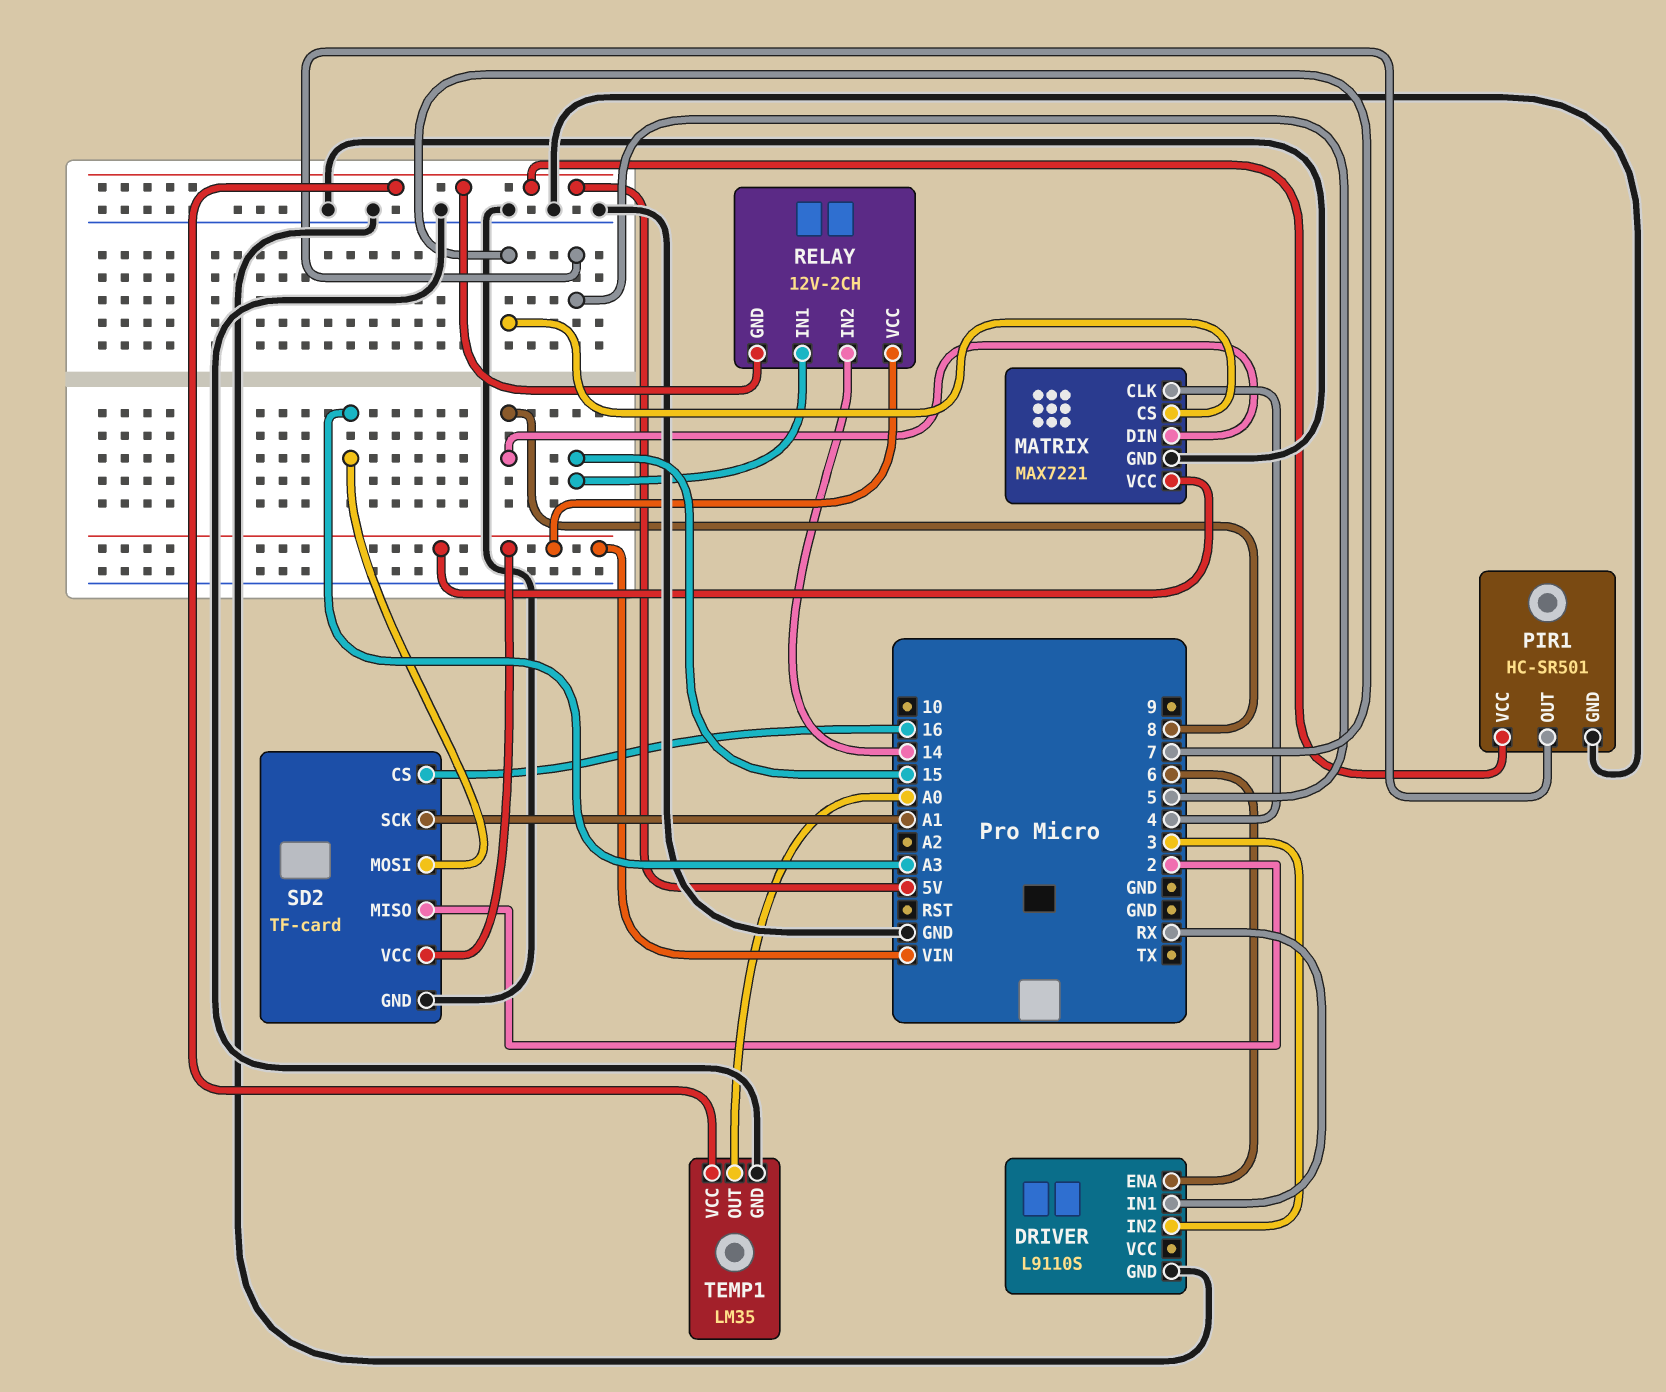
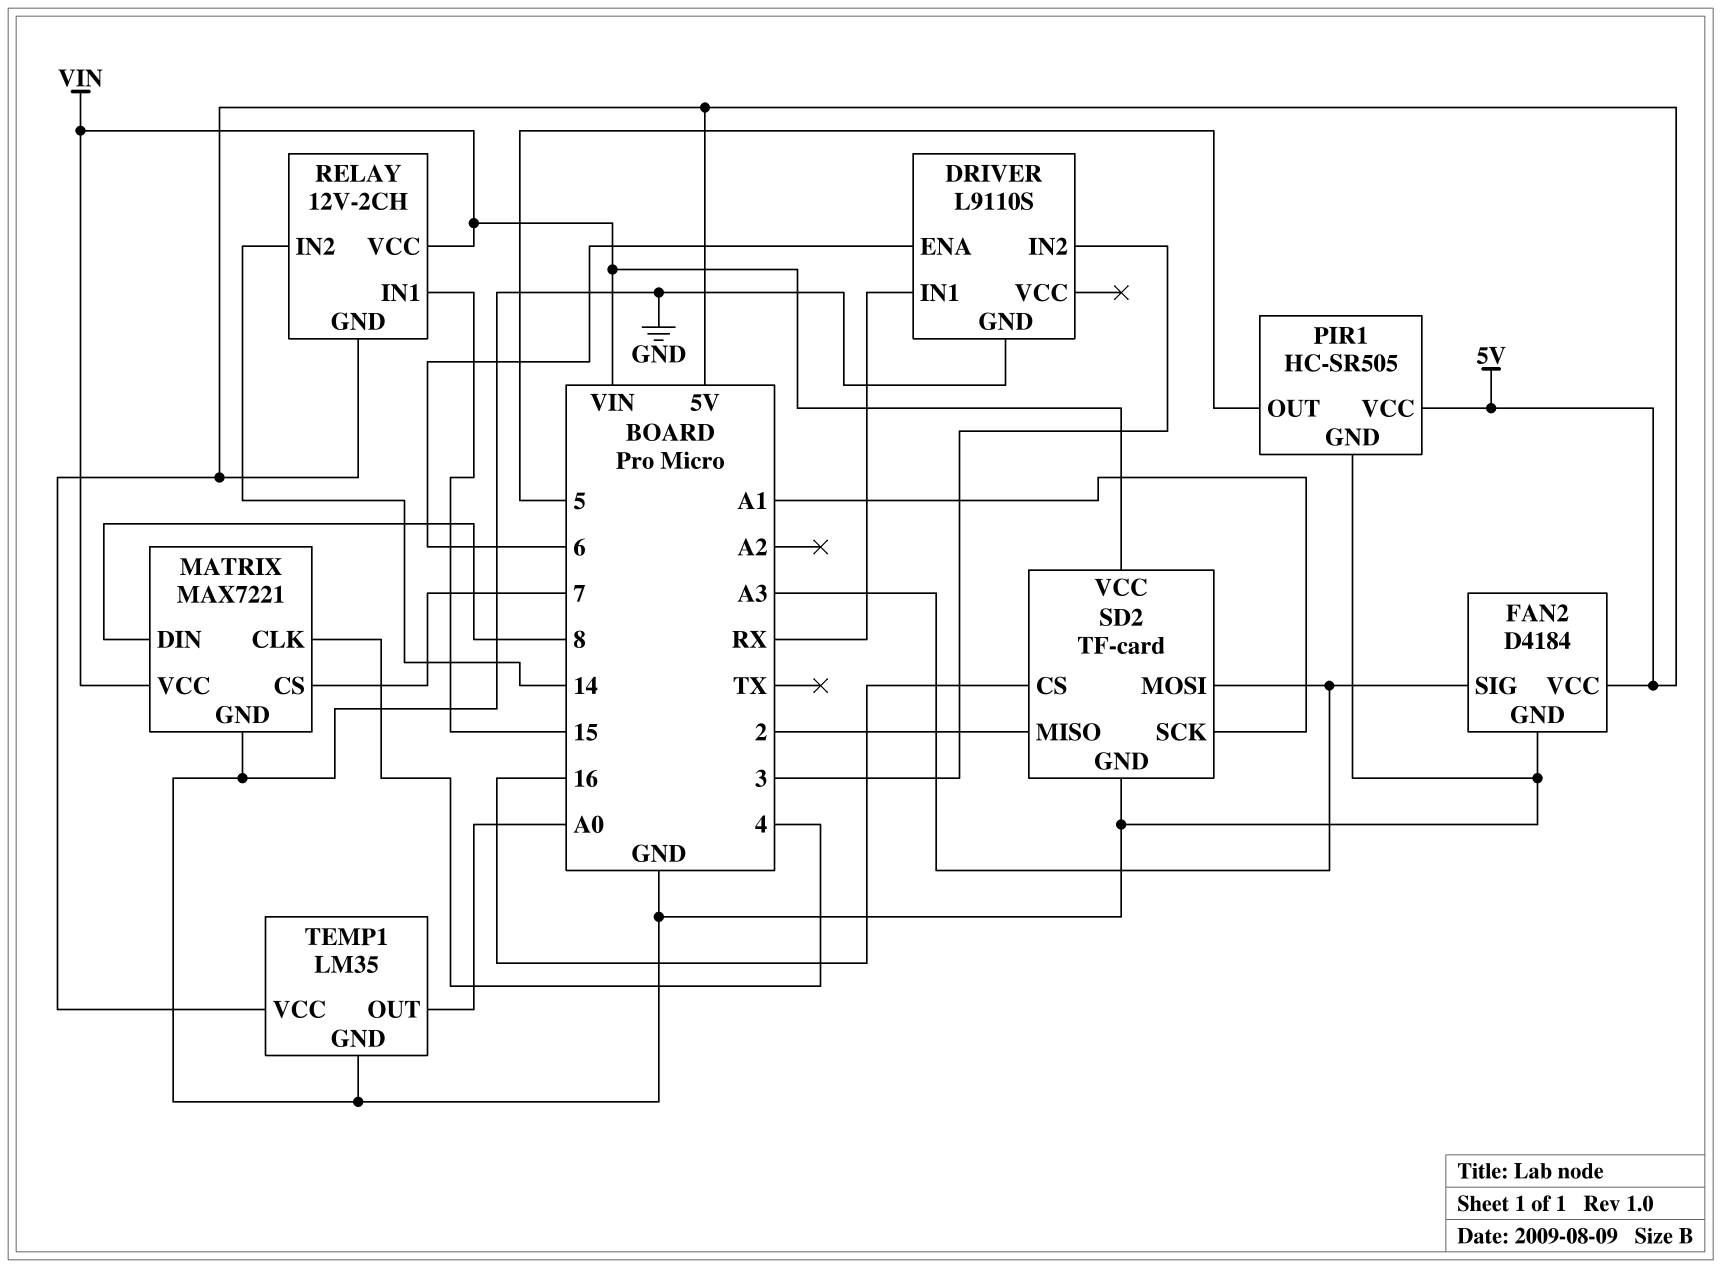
FAN2: none -> D4184
FAN2 pin GND: none -> GND
FAN2 pin SIG: none -> A3
FAN2 pin VCC: none -> 5V
PIR1: HC-SR501 -> HC-SR505

